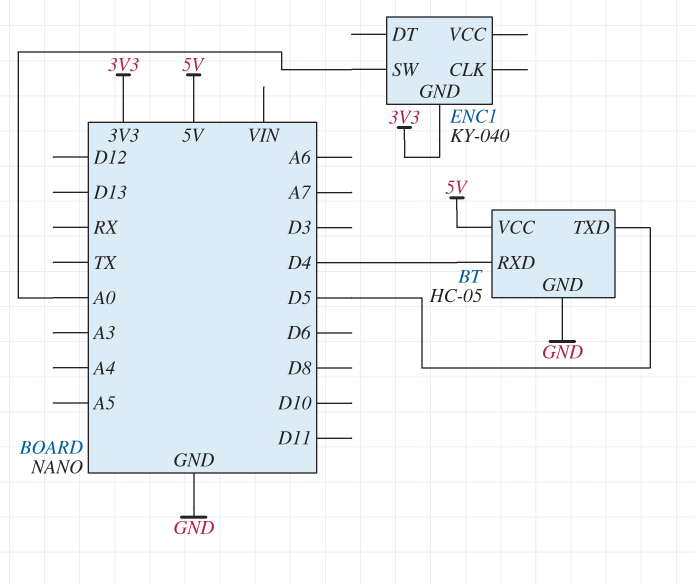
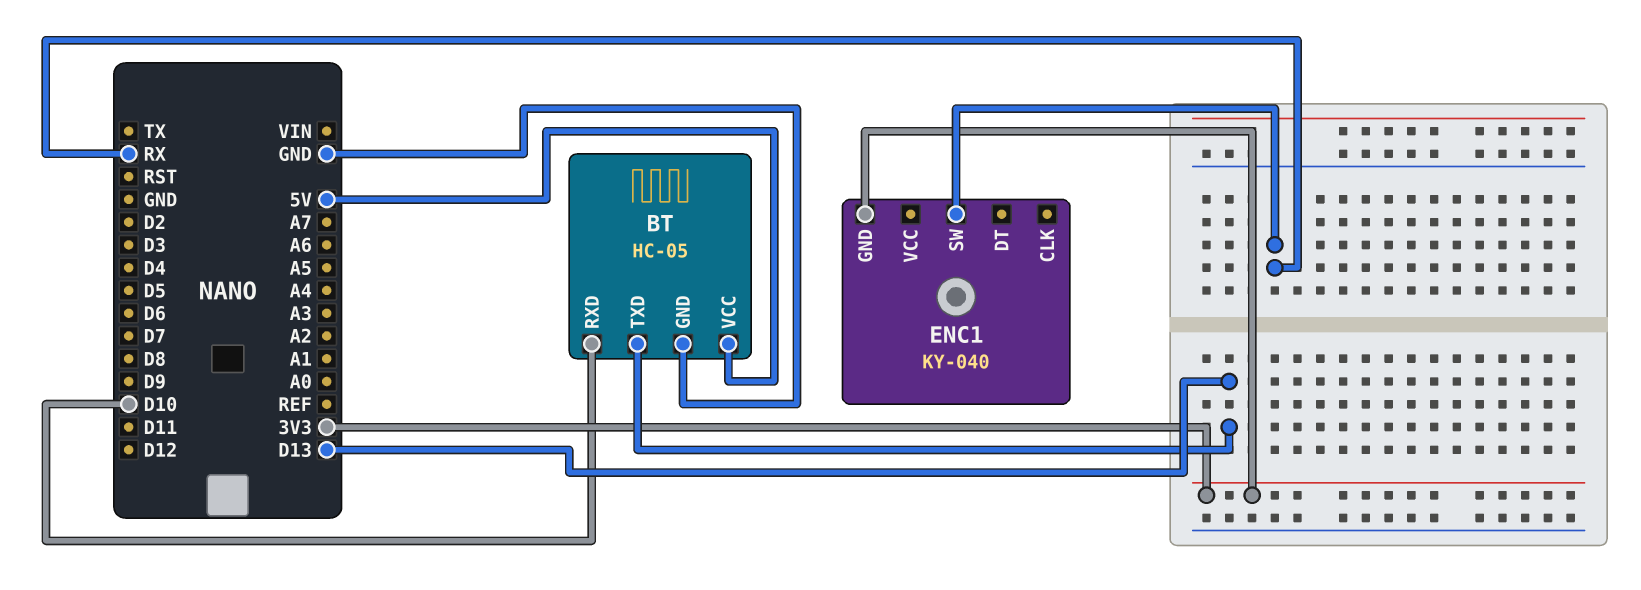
BT pin RXD: D4 -> D10
BT pin TXD: D5 -> D13
ENC1 pin SW: A0 -> RX

